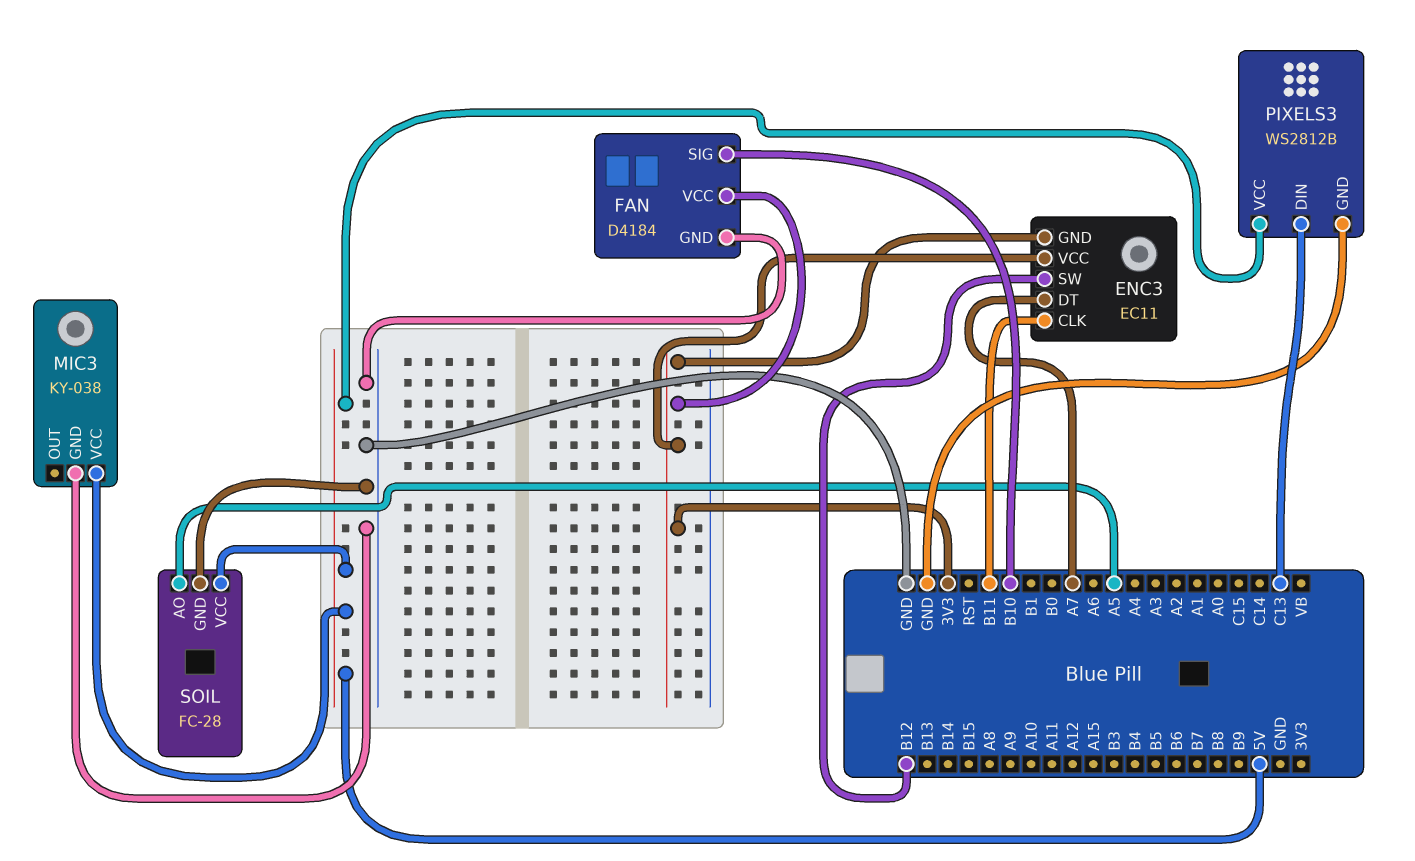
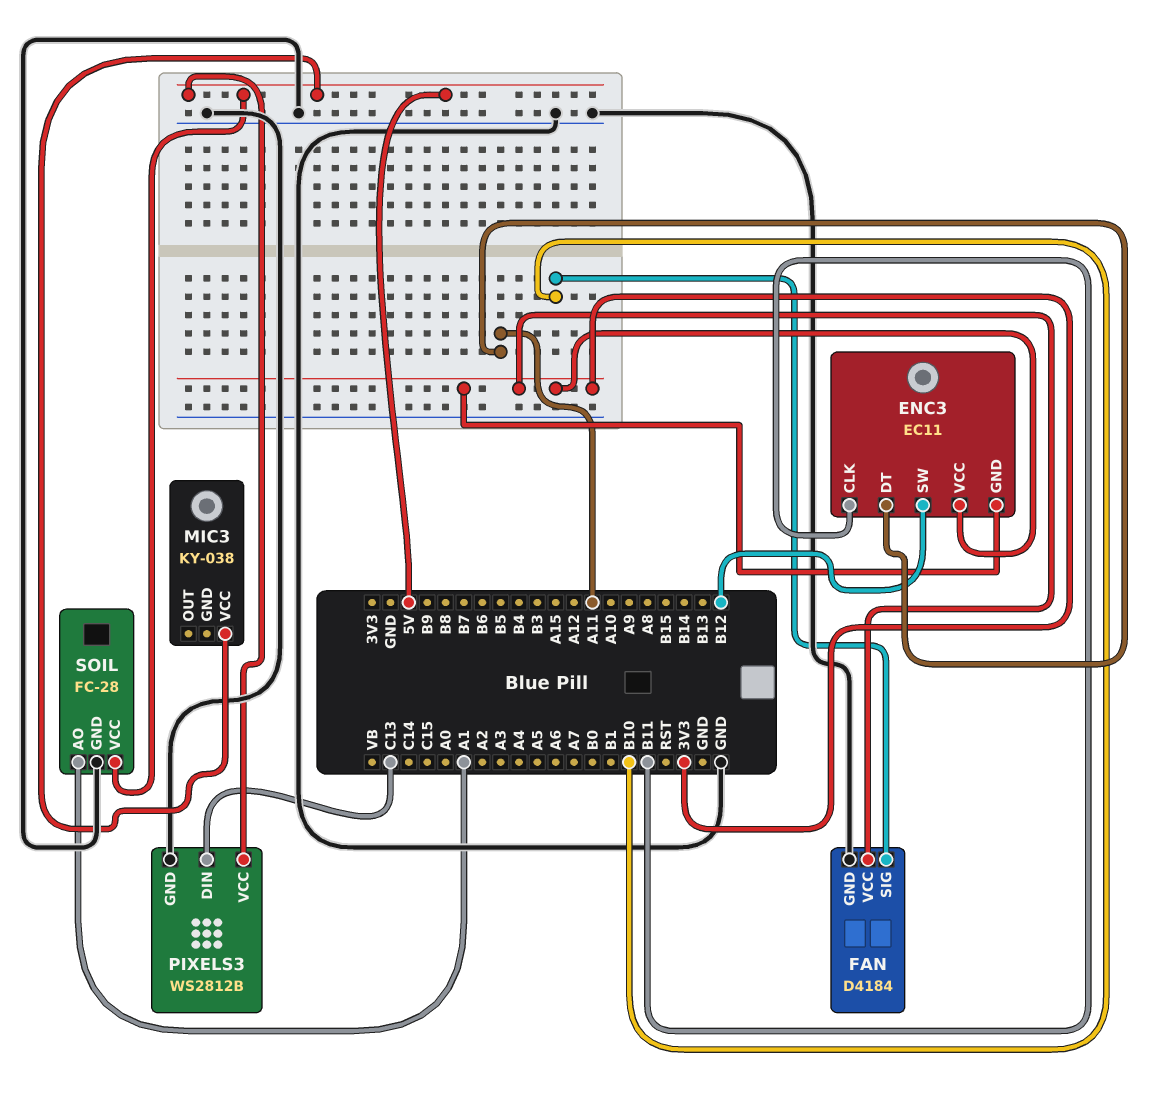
ENC3 pin DT: A7 -> A11
MIC3 pin GND: GND -> none
SOIL pin AO: A5 -> A1

